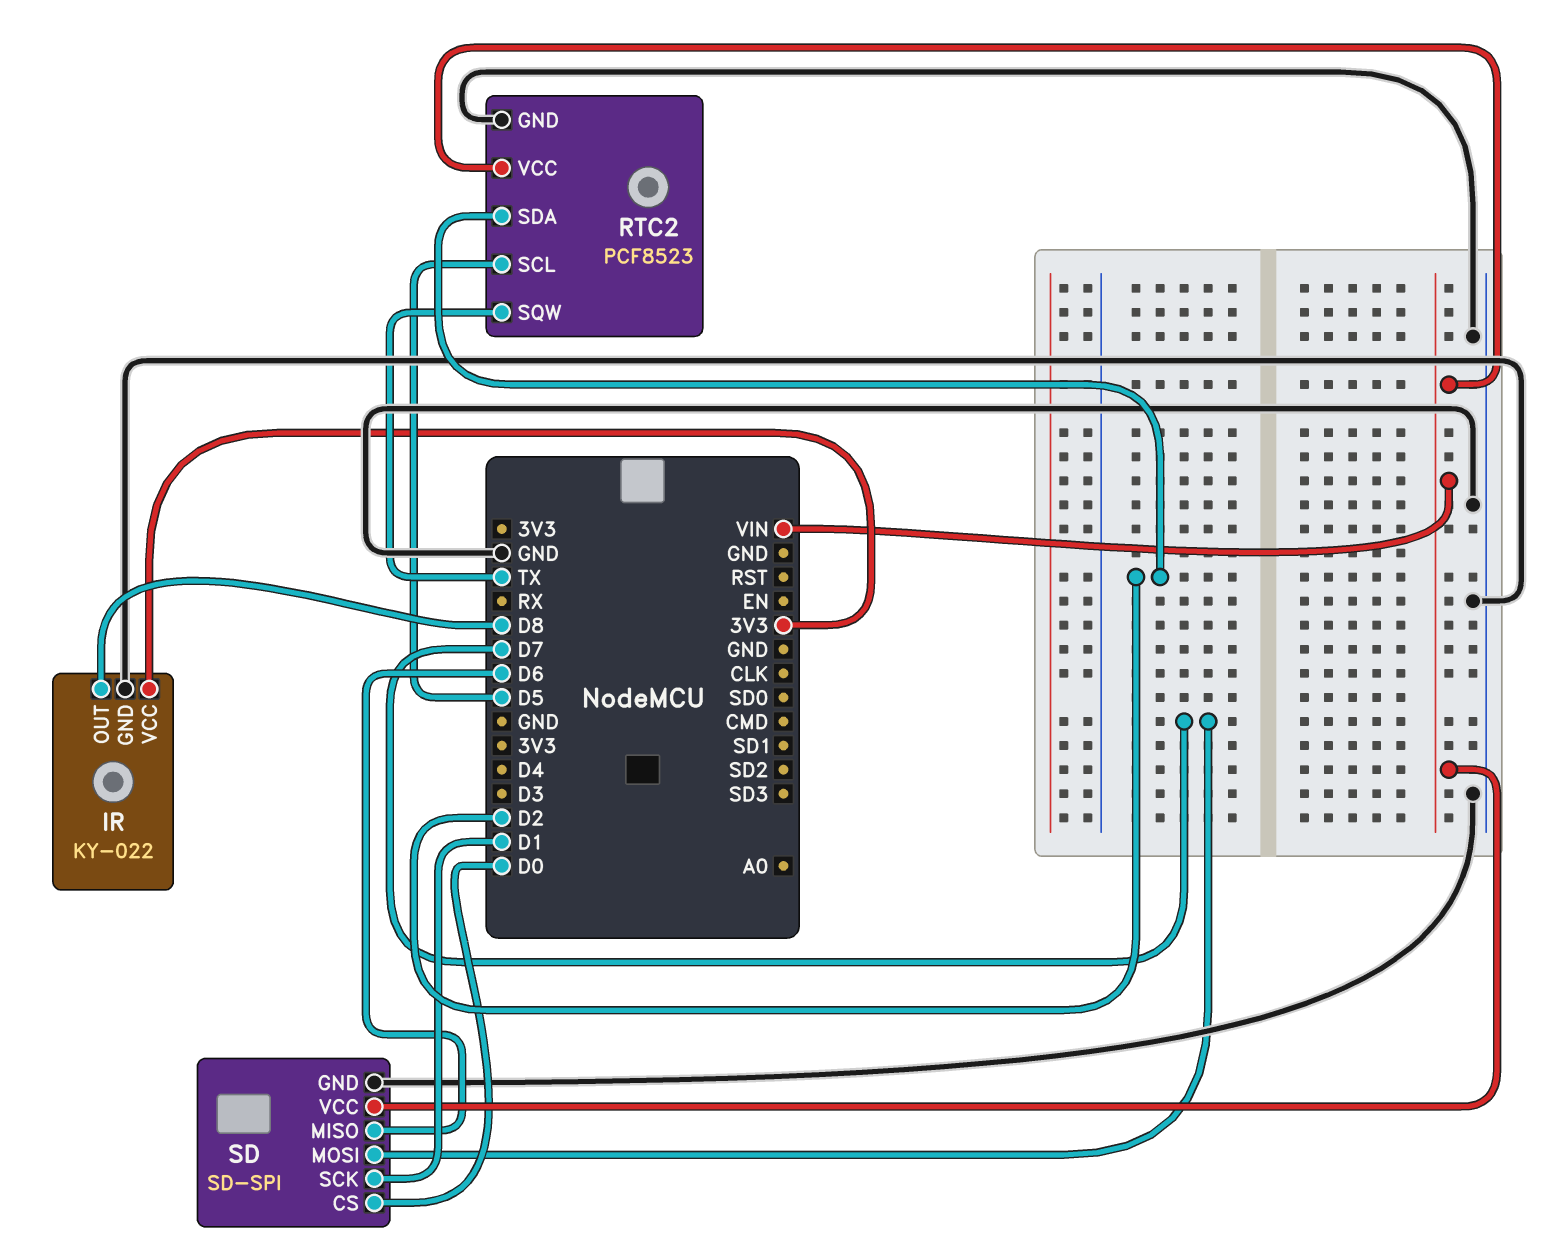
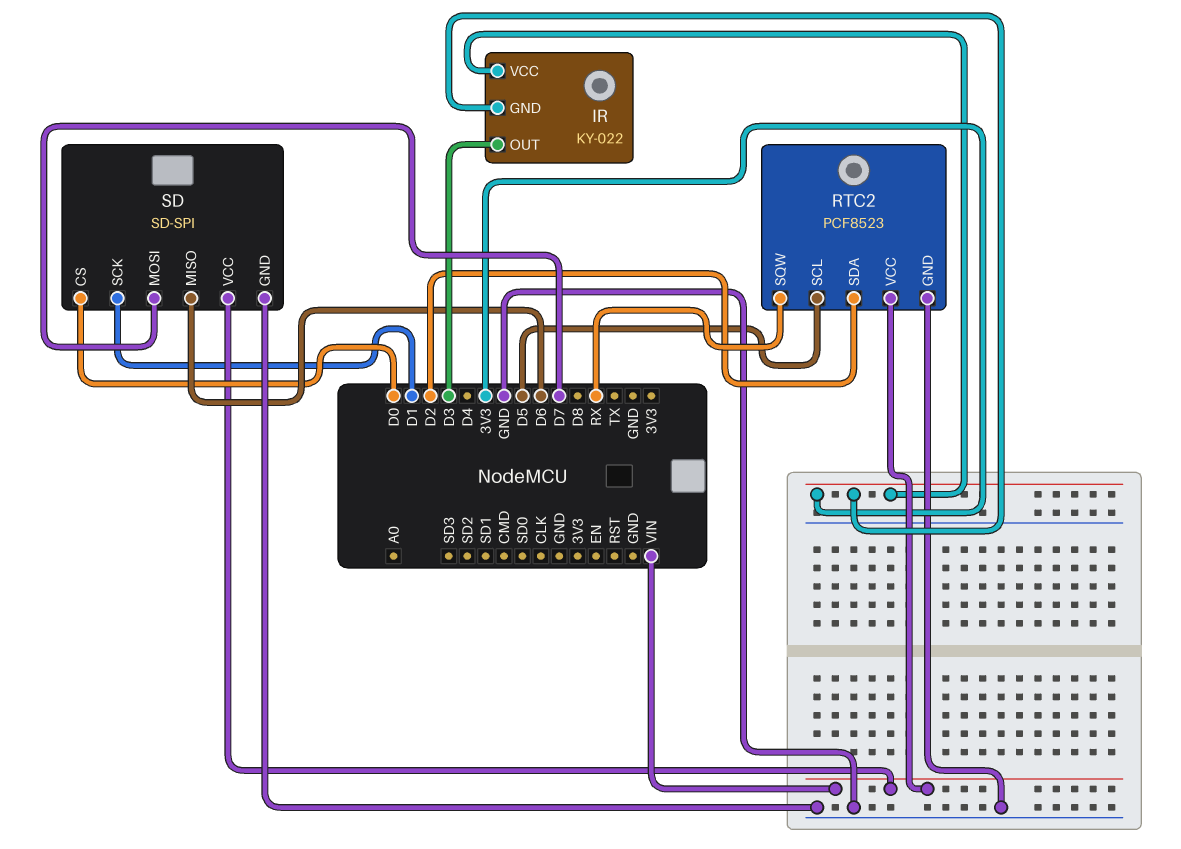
IR pin GND: GND -> 3V3
IR pin OUT: D8 -> D3
RTC2 pin SQW: TX -> RX

